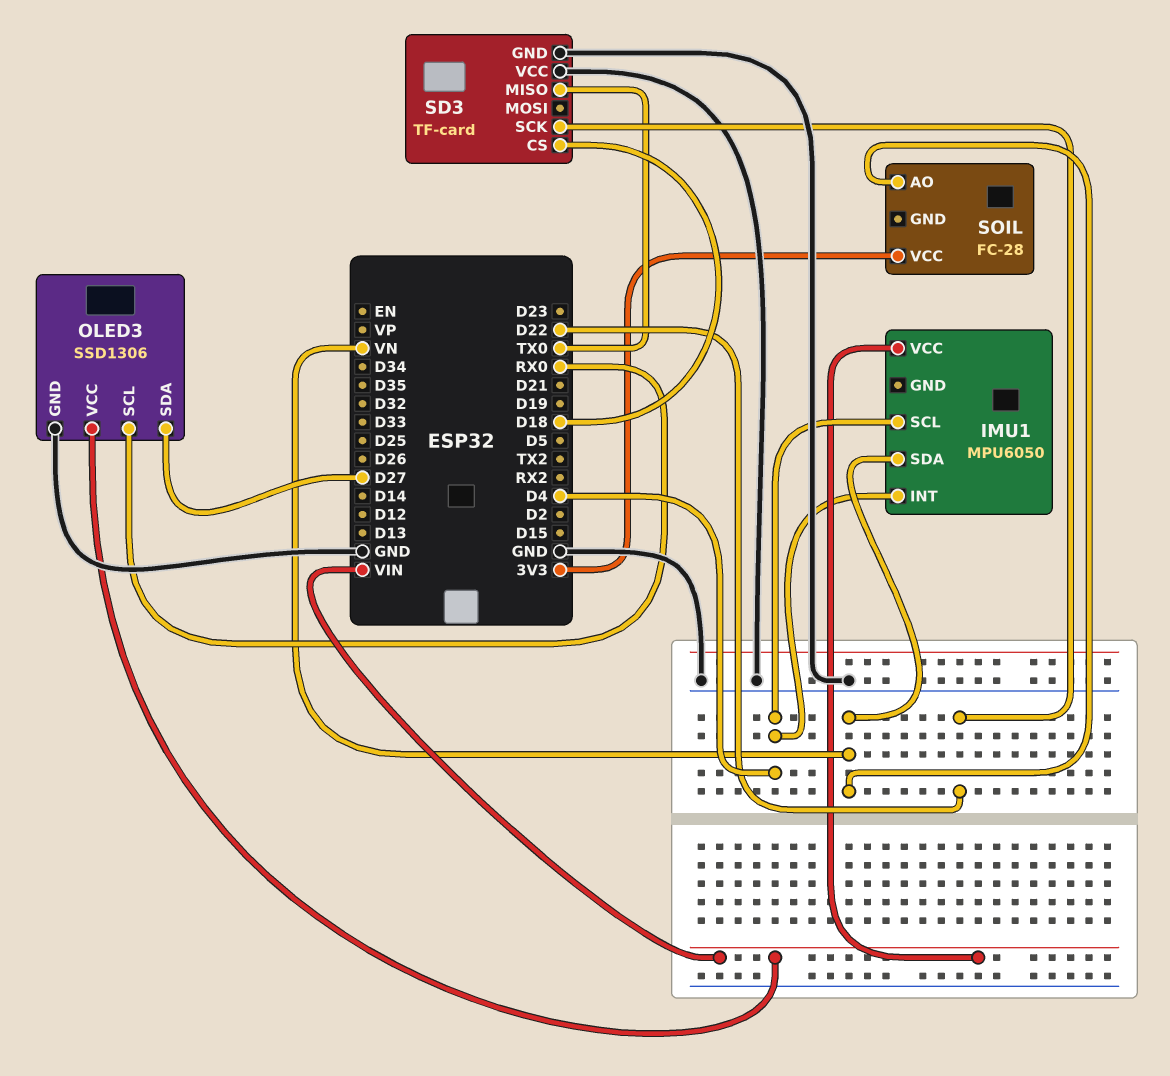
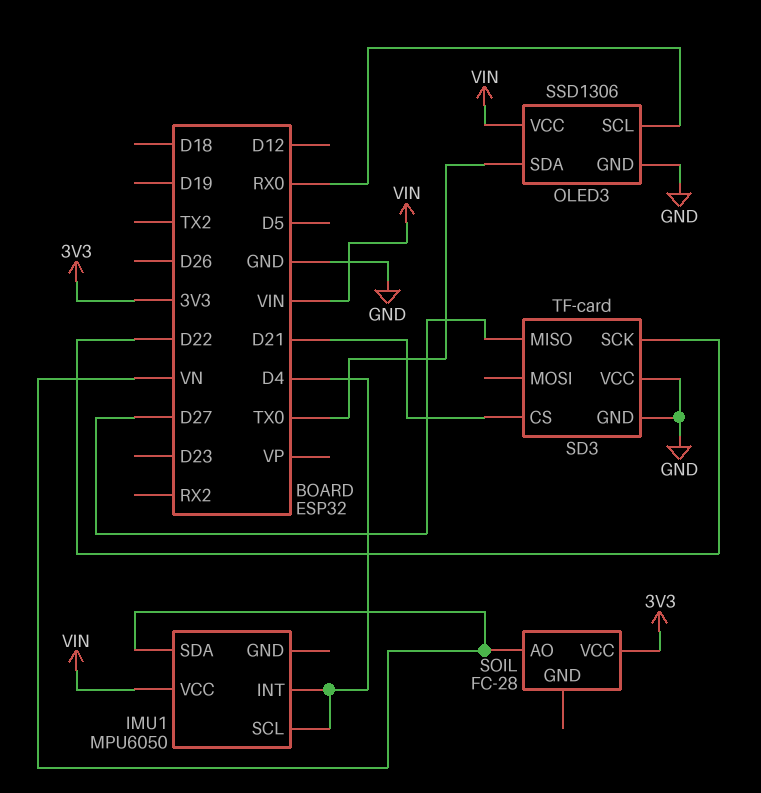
OLED3 pin SDA: D27 -> TX0
SD3 pin CS: D18 -> D21
SD3 pin MISO: TX0 -> D27

